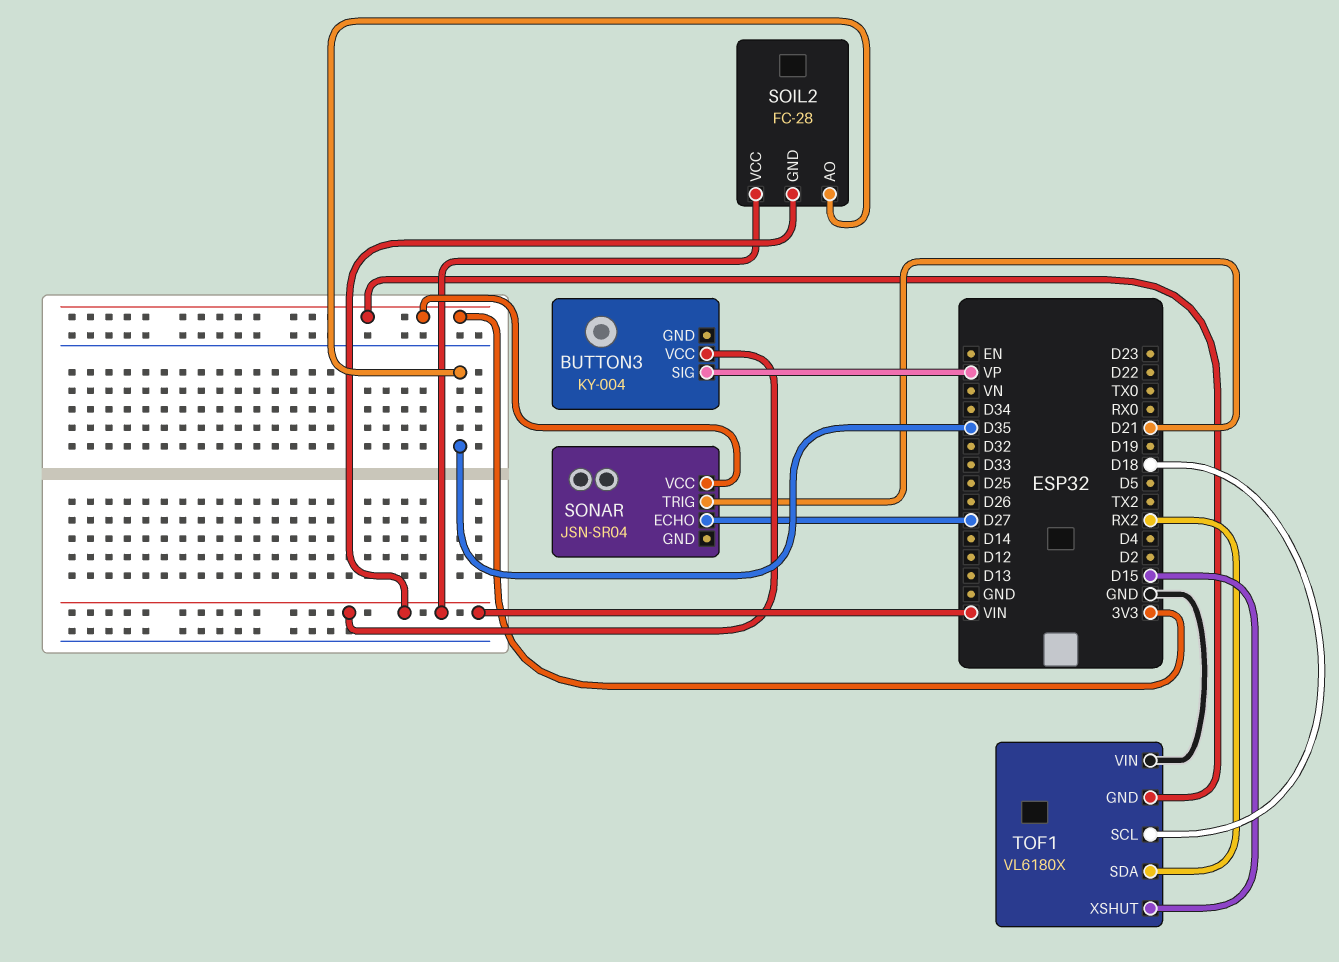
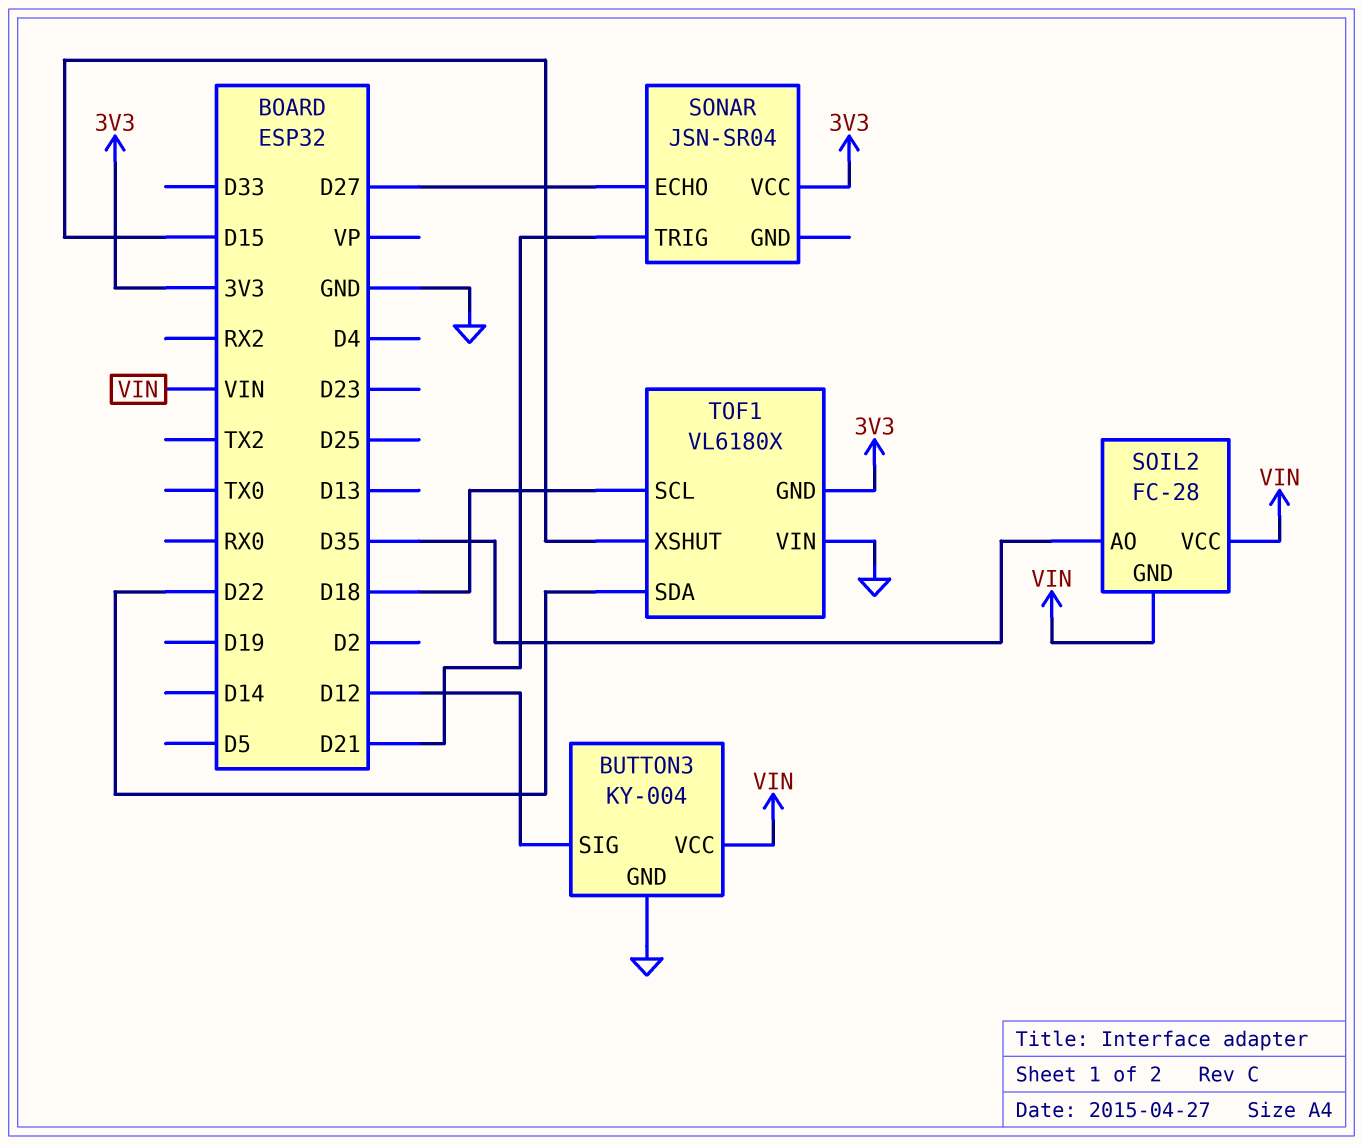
BUTTON3 pin GND: none -> GND
BUTTON3 pin SIG: VP -> D12
TOF1 pin SDA: RX2 -> D22

